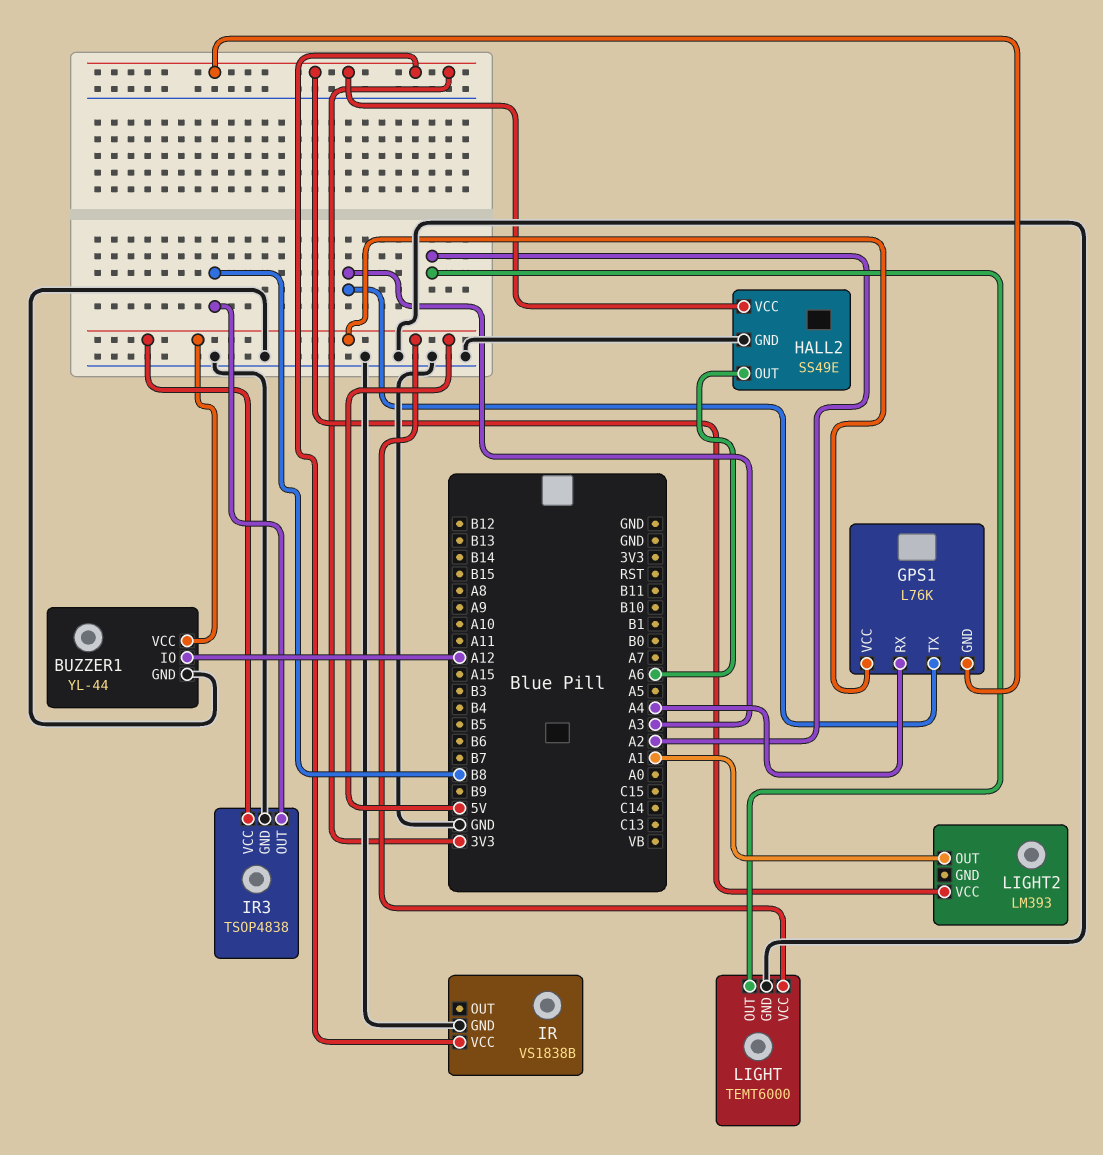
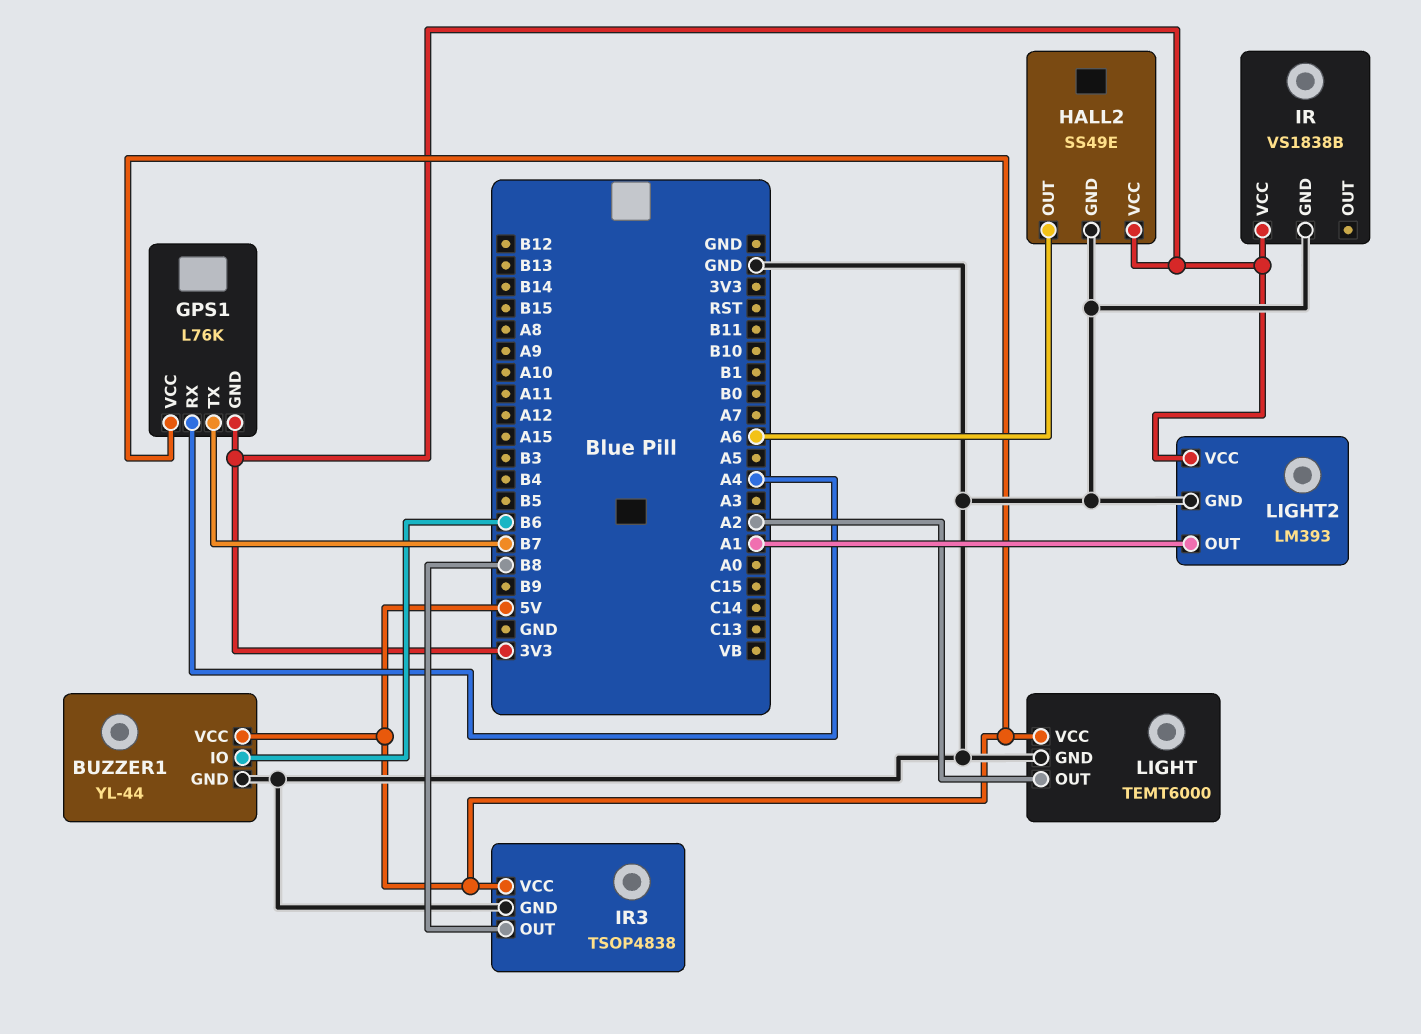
BUZZER1 pin IO: A12 -> B6
GPS1 pin TX: A3 -> B7
LIGHT2 pin GND: none -> GND

